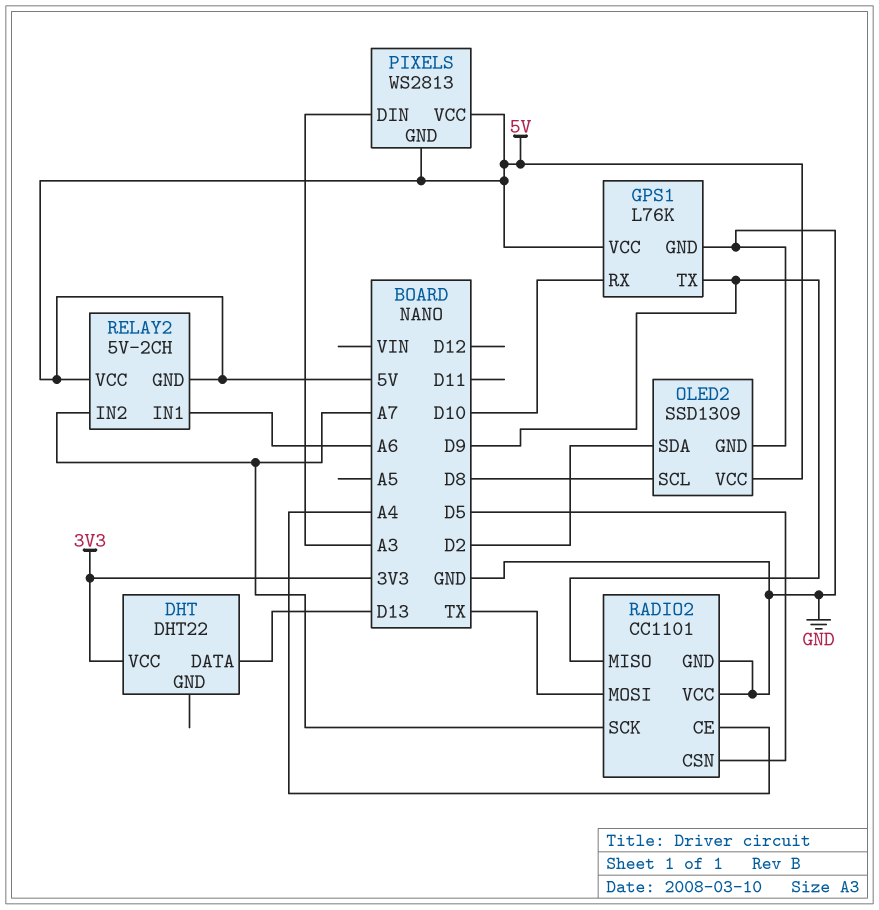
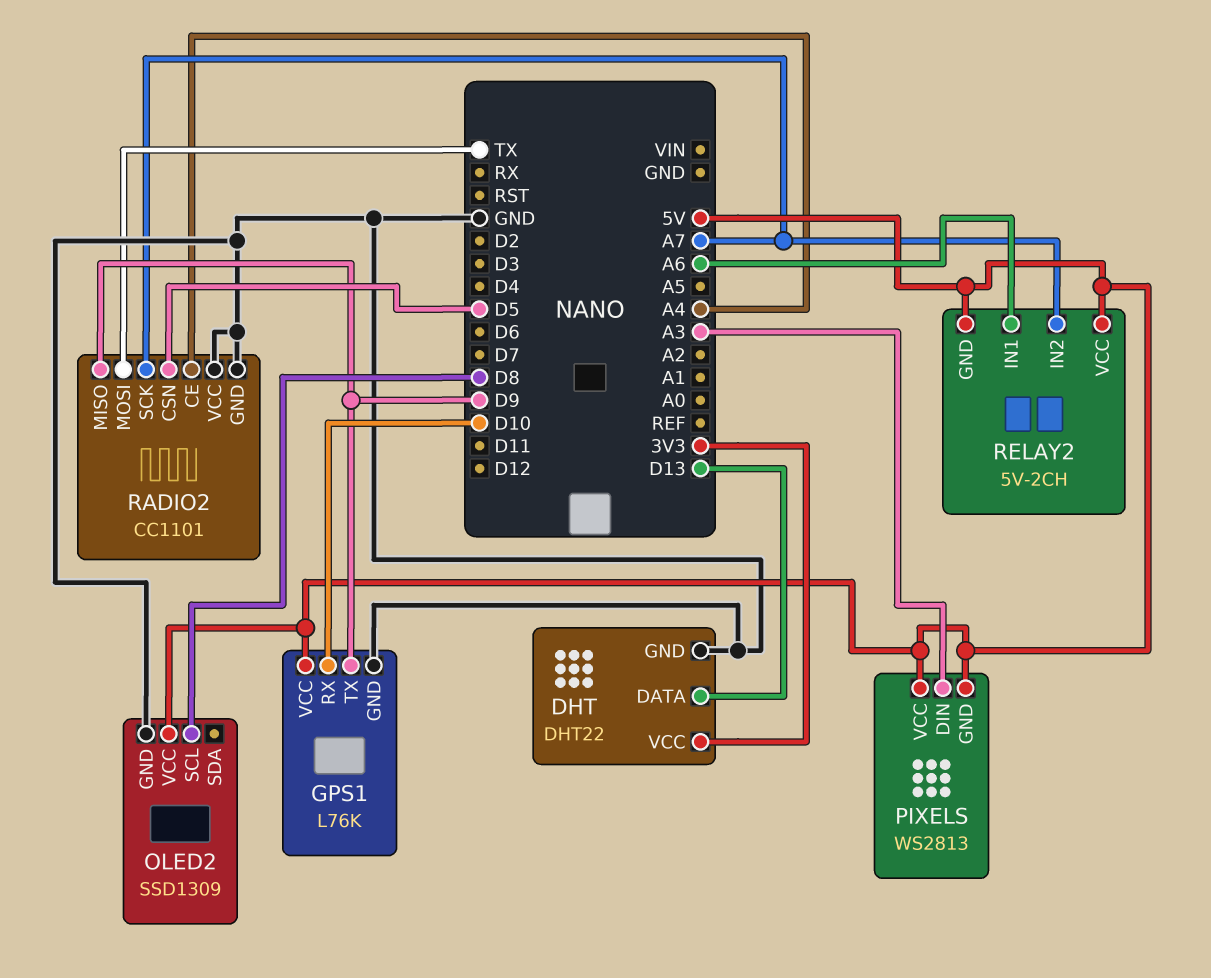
DHT pin GND: none -> GND
OLED2 pin SDA: D2 -> none

